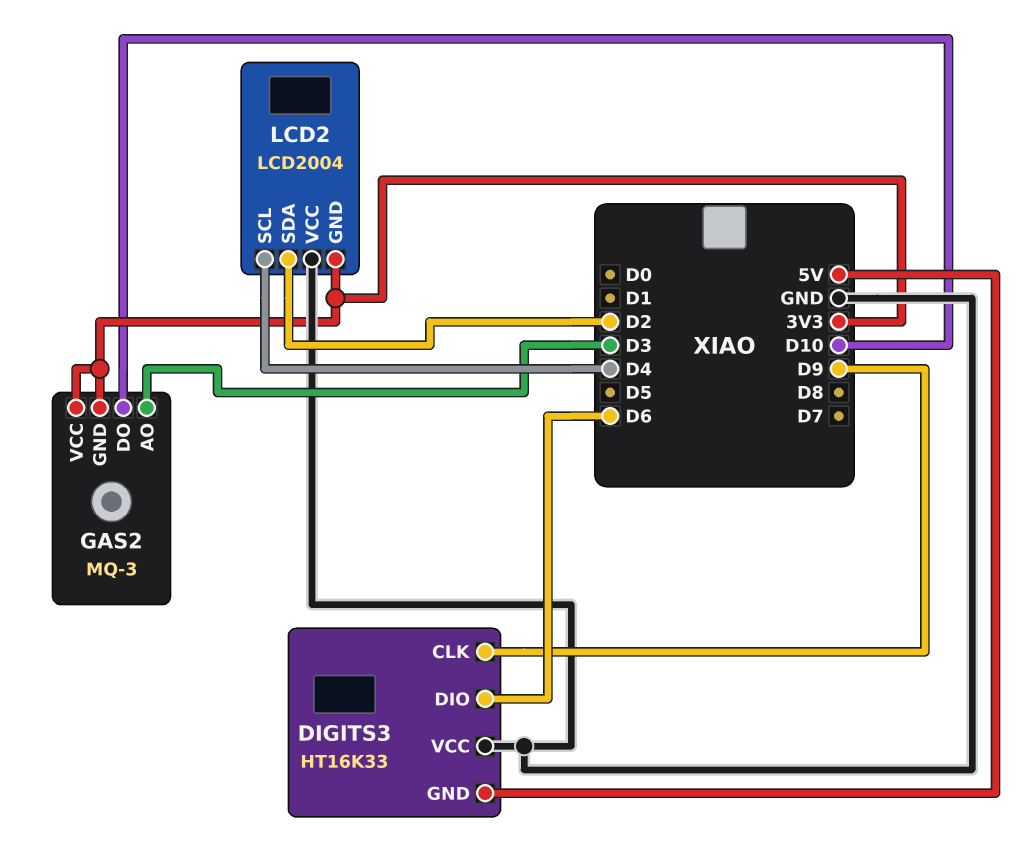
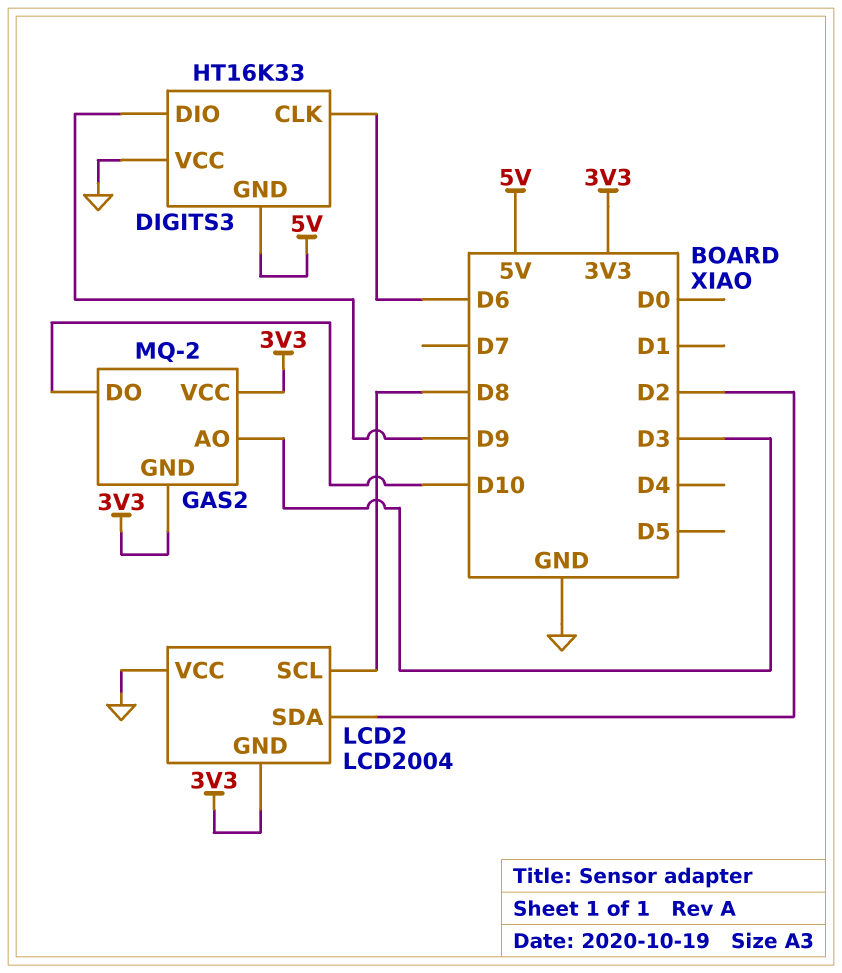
DIGITS3 pin CLK: D9 -> D6
DIGITS3 pin DIO: D6 -> D9
GAS2: MQ-3 -> MQ-2
LCD2 pin SCL: D4 -> D8

